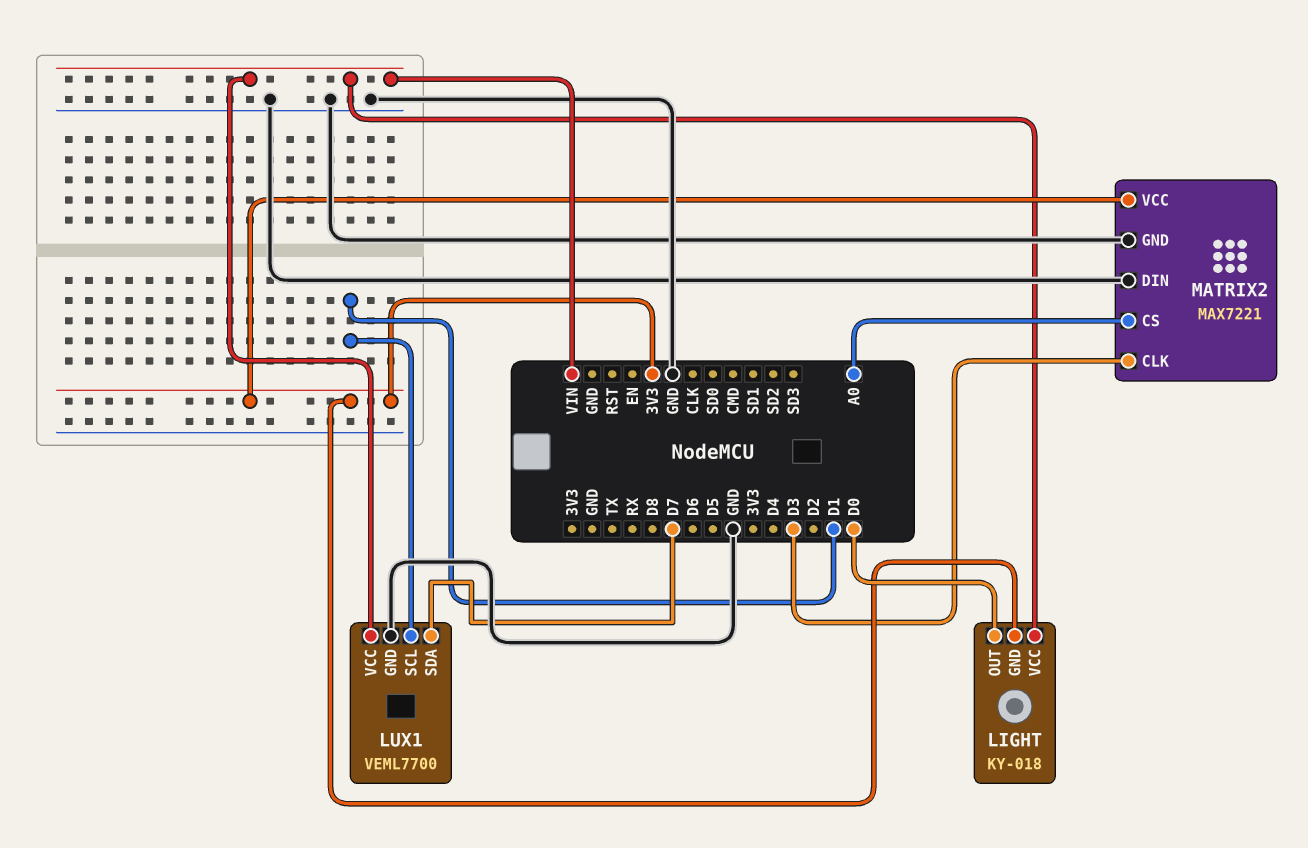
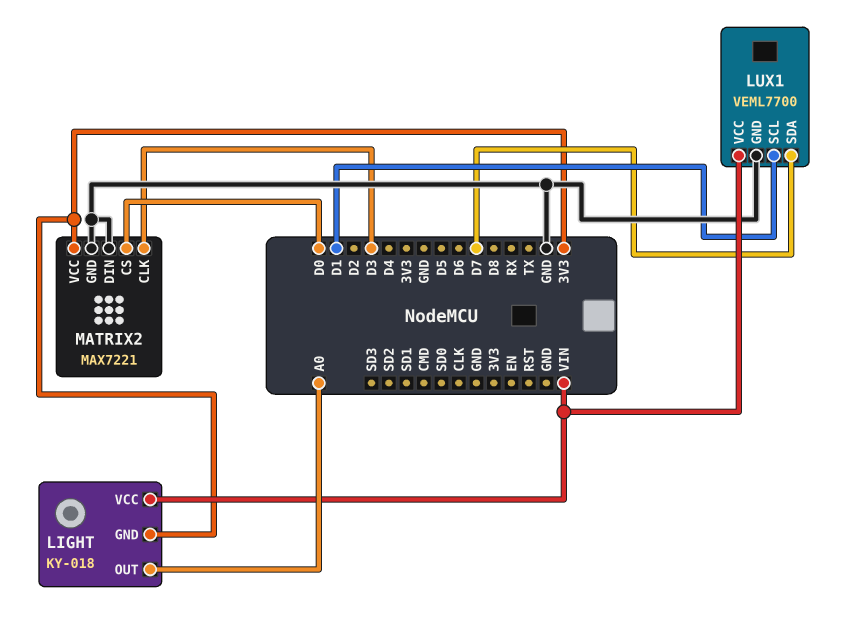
LIGHT pin OUT: D0 -> A0
MATRIX2 pin CS: A0 -> D0

